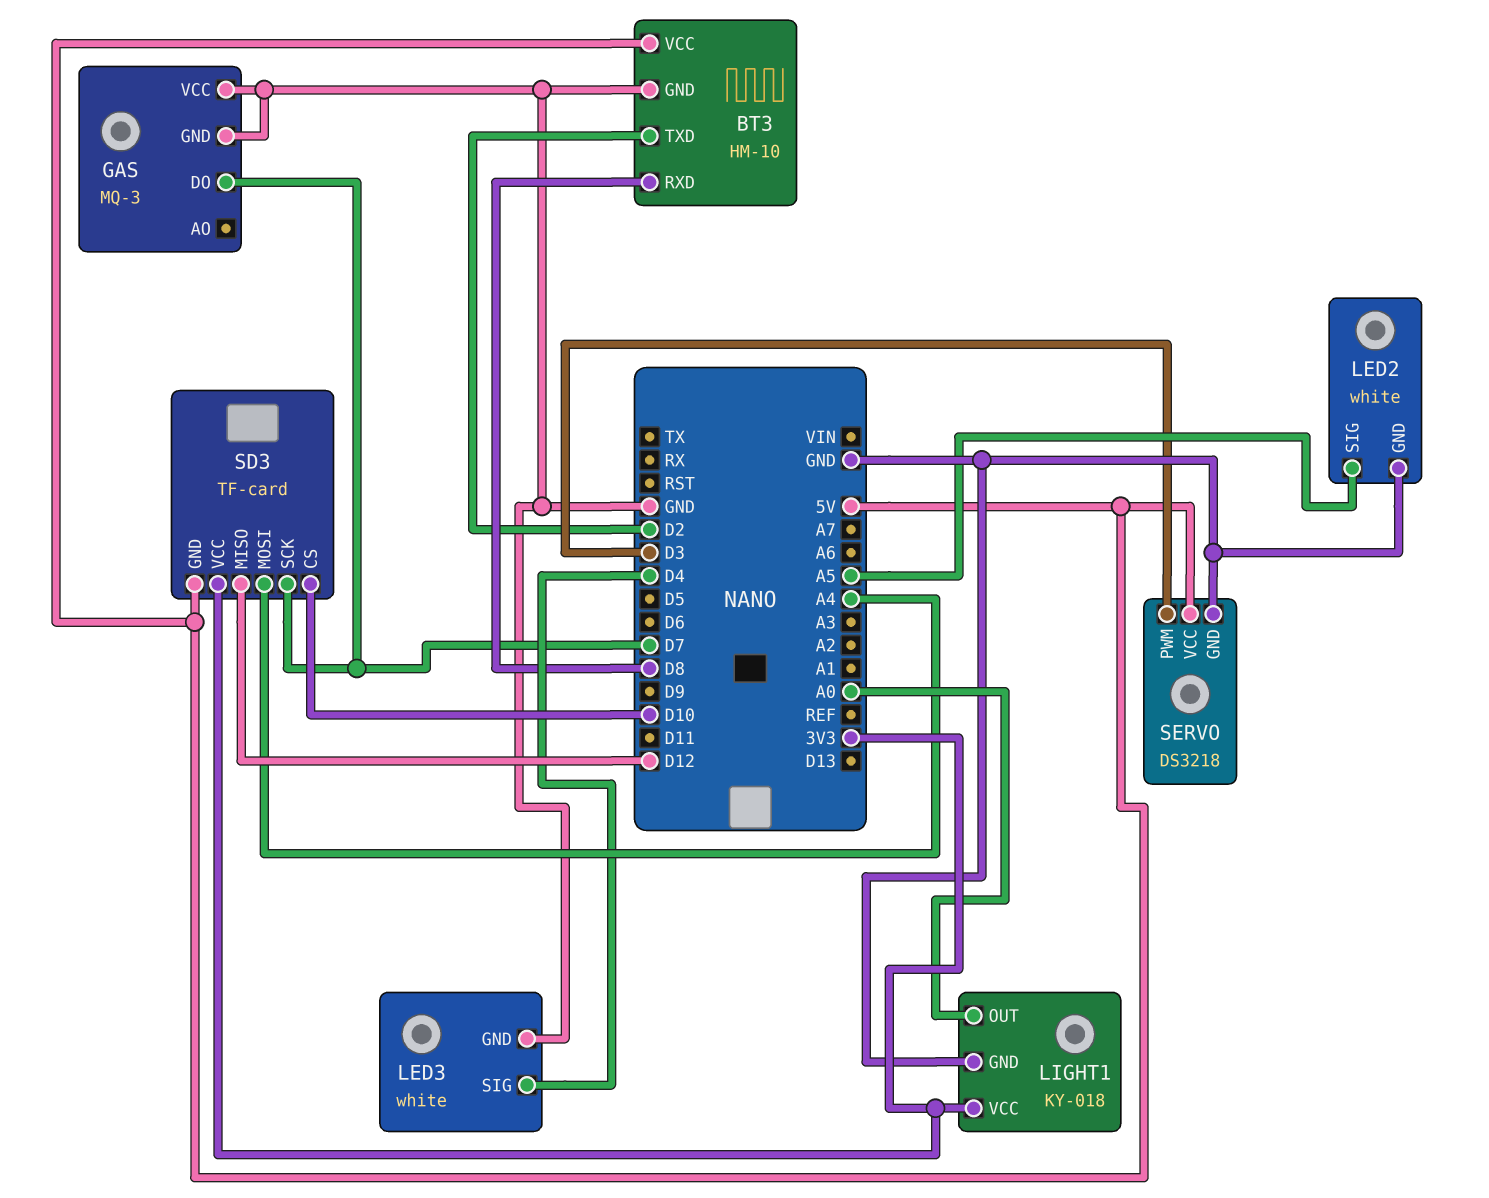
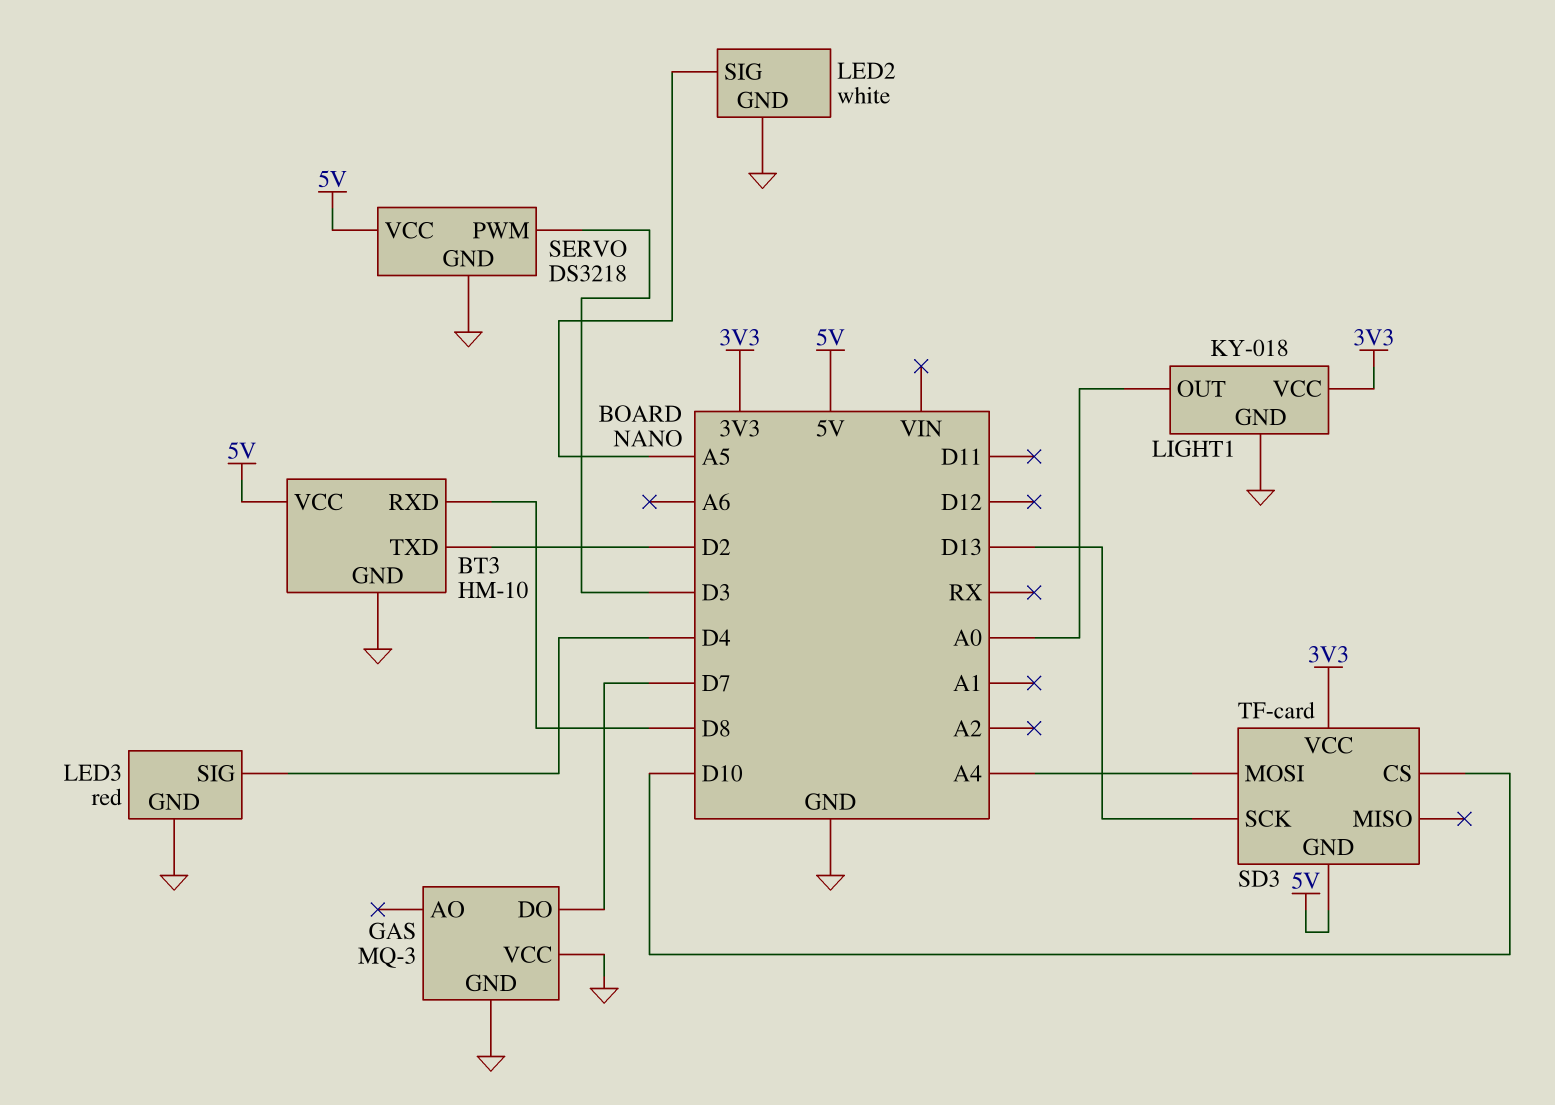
LED3: white -> red
SD3 pin MISO: D12 -> none
SD3 pin SCK: D7 -> D13

